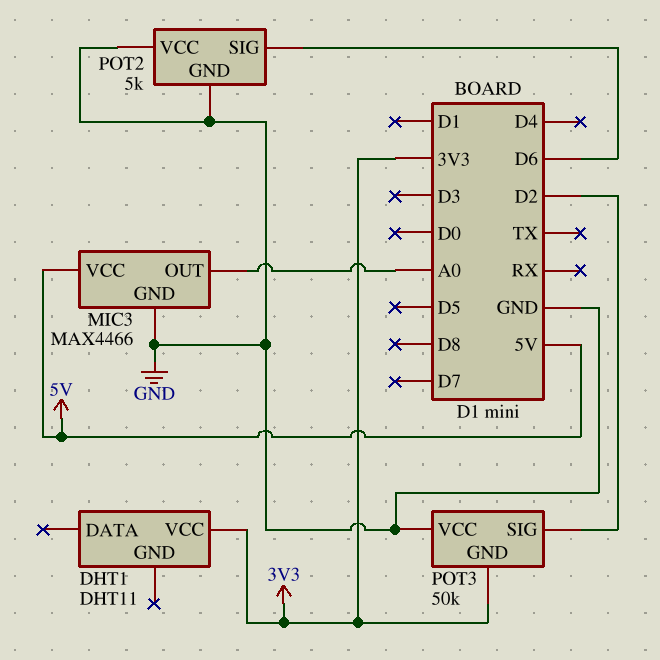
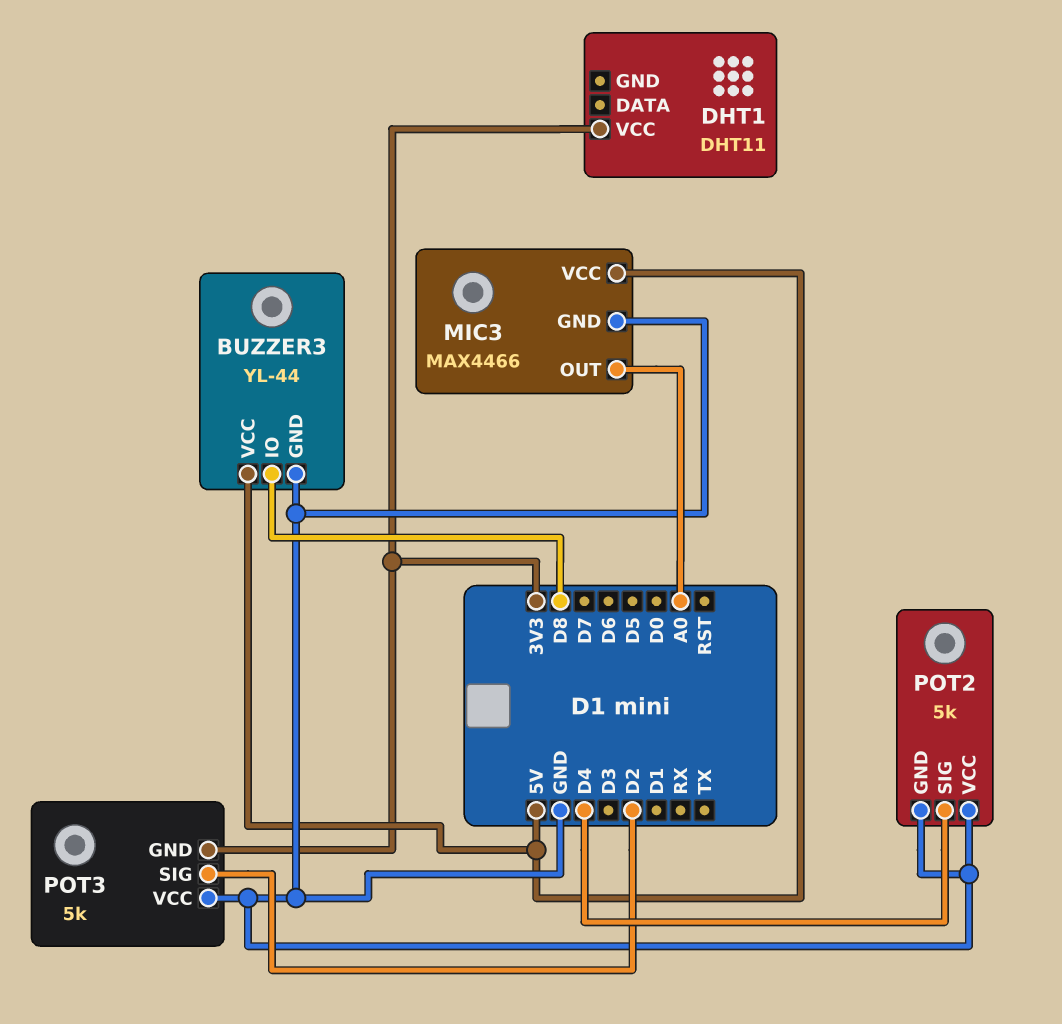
BUZZER3: none -> YL-44
BUZZER3 pin GND: none -> GND
BUZZER3 pin IO: none -> D8
BUZZER3 pin VCC: none -> 5V
POT2 pin SIG: D6 -> D4
POT3: 50k -> 5k

